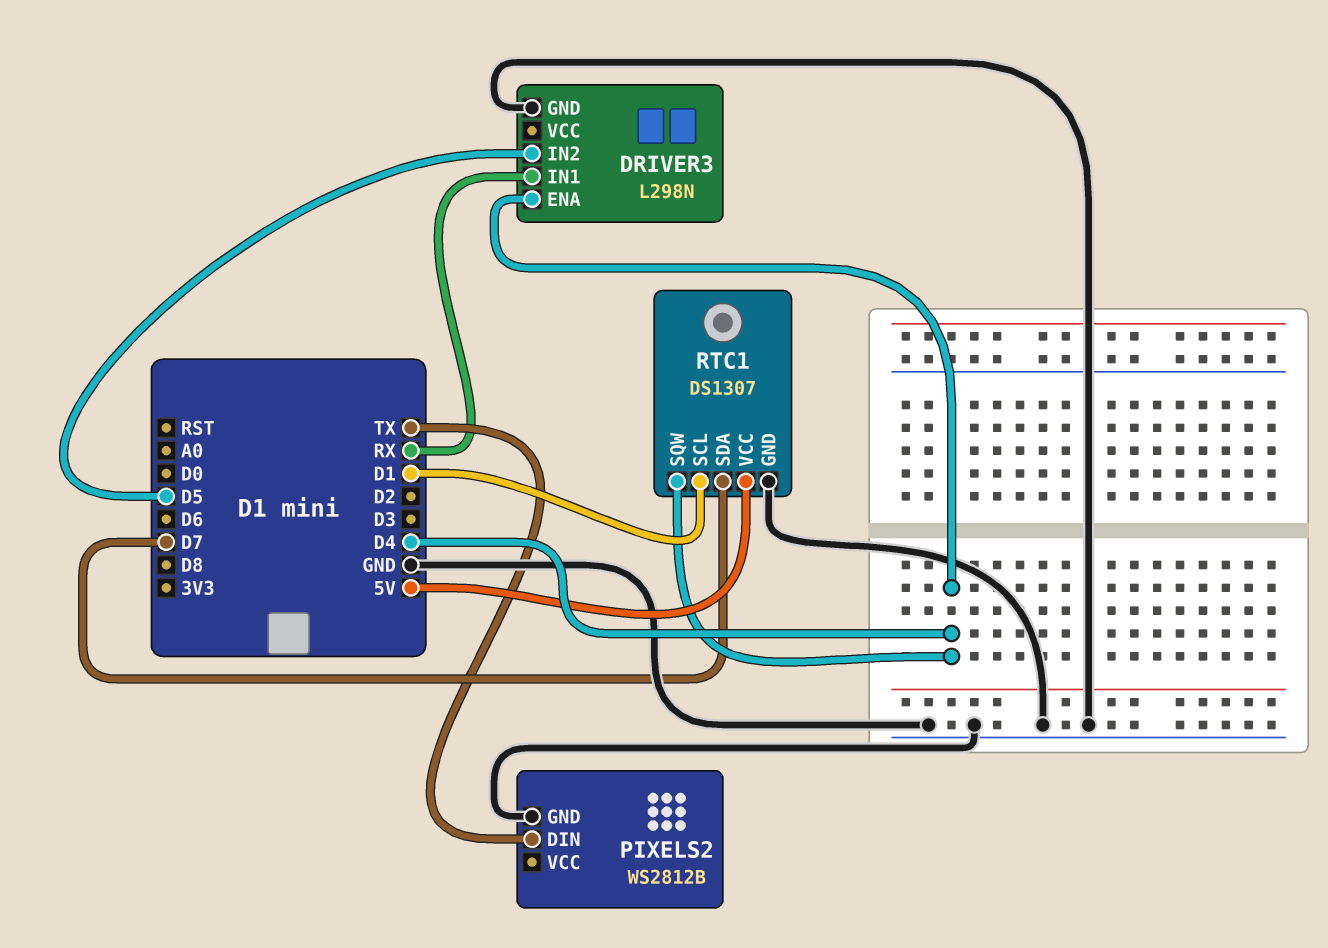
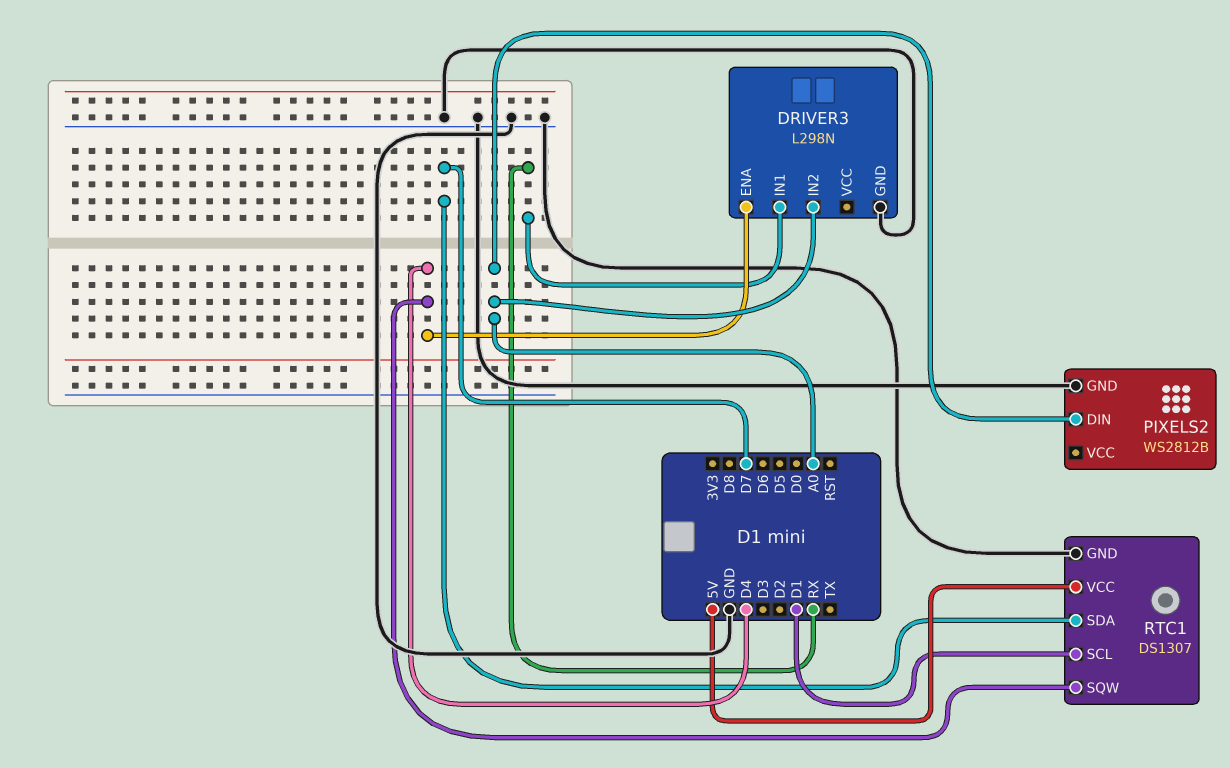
DRIVER3 pin IN2: D5 -> A0
PIXELS2 pin DIN: TX -> A0

